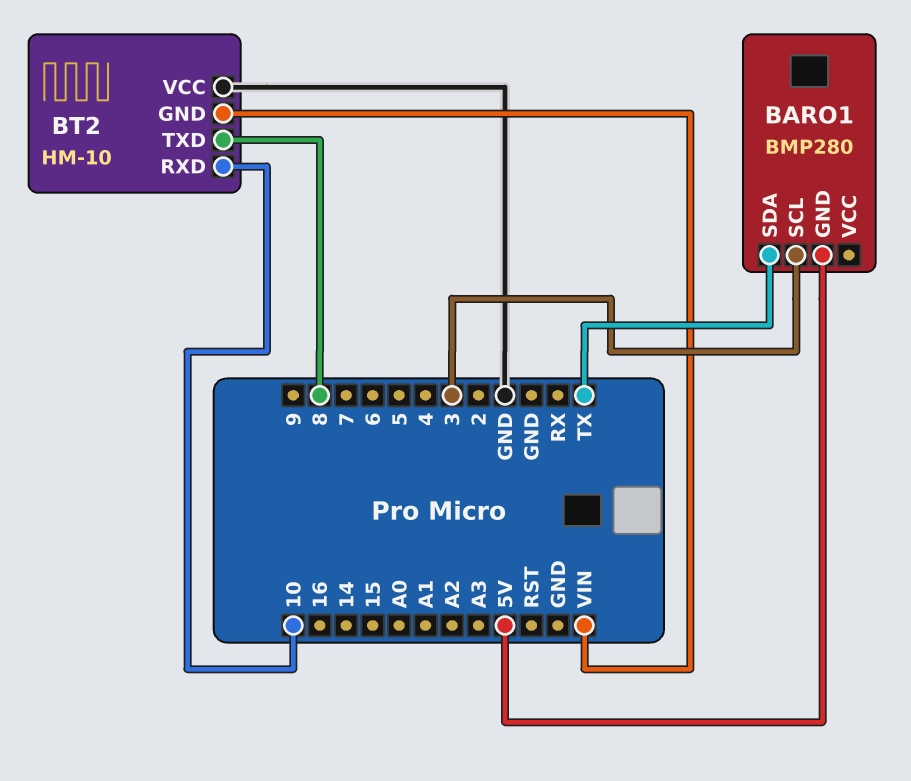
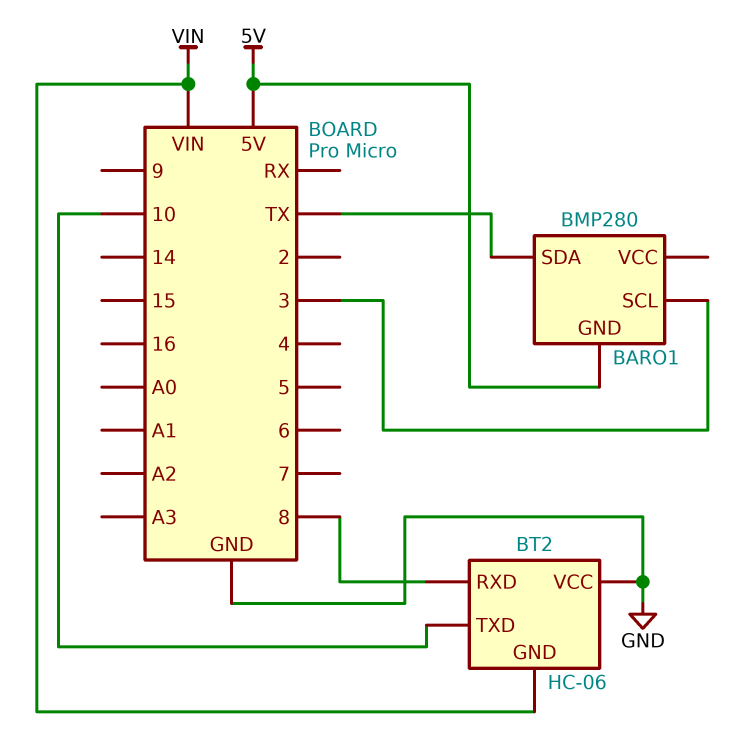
BT2: HM-10 -> HC-06
BT2 pin RXD: 10 -> 8
BT2 pin TXD: 8 -> 10

